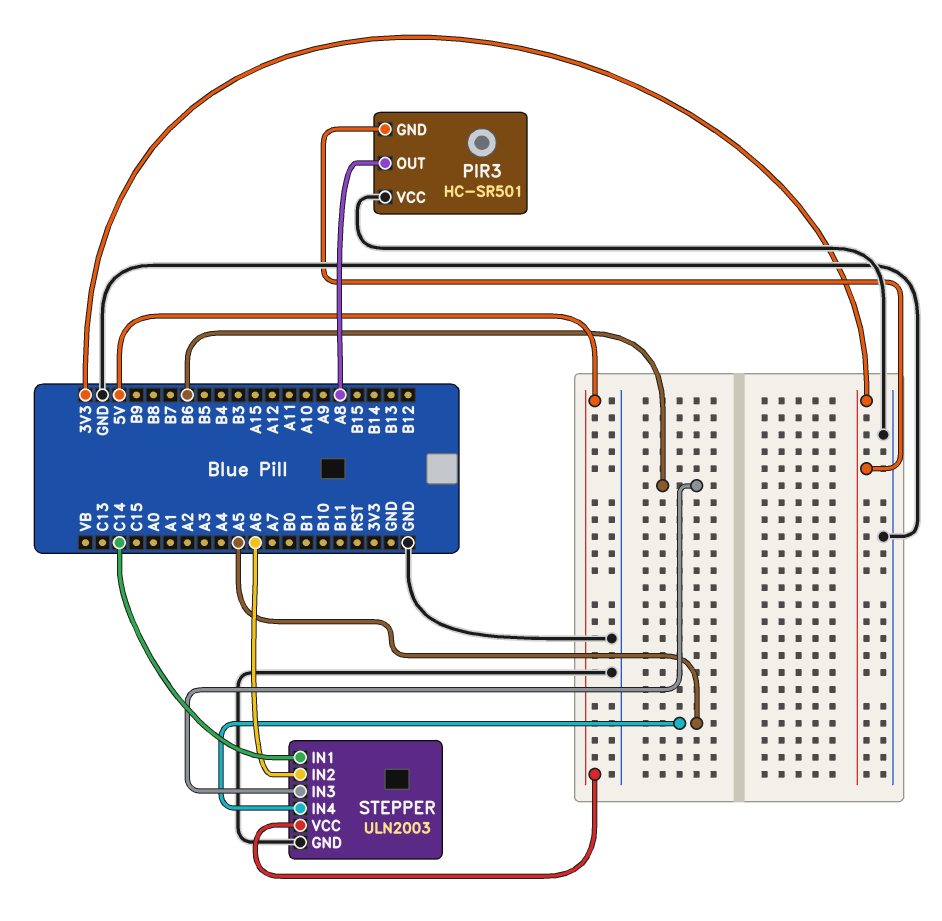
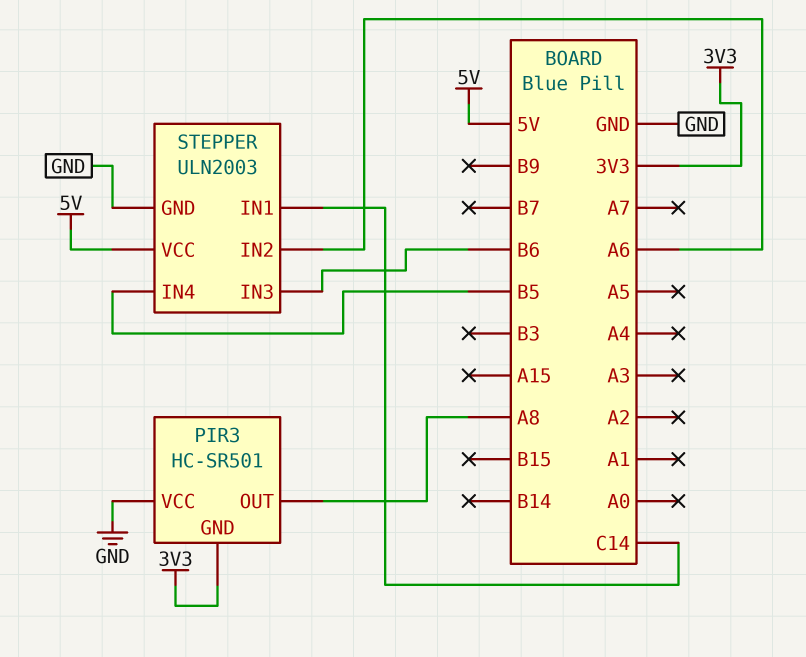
STEPPER pin IN4: A5 -> B5

